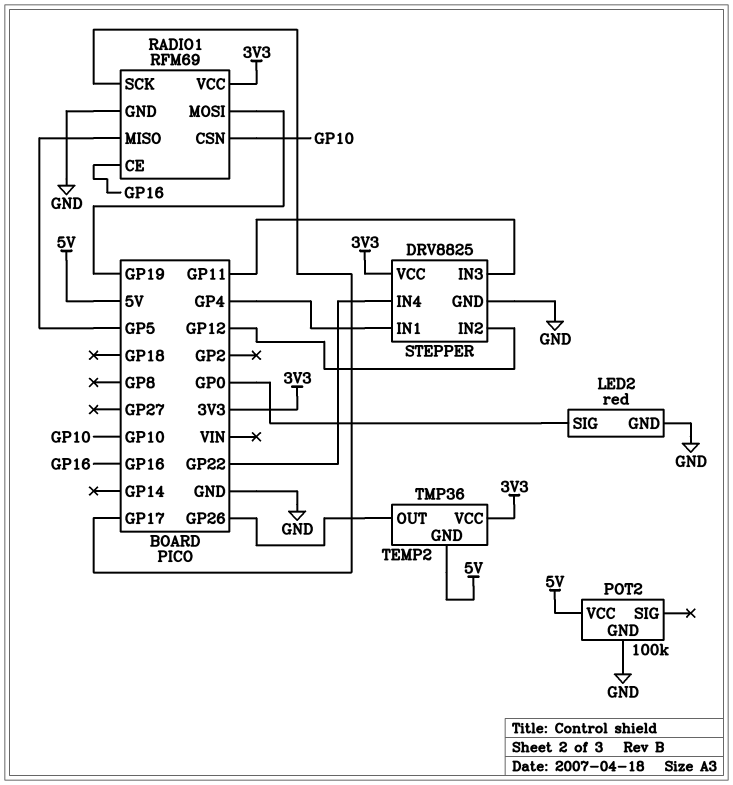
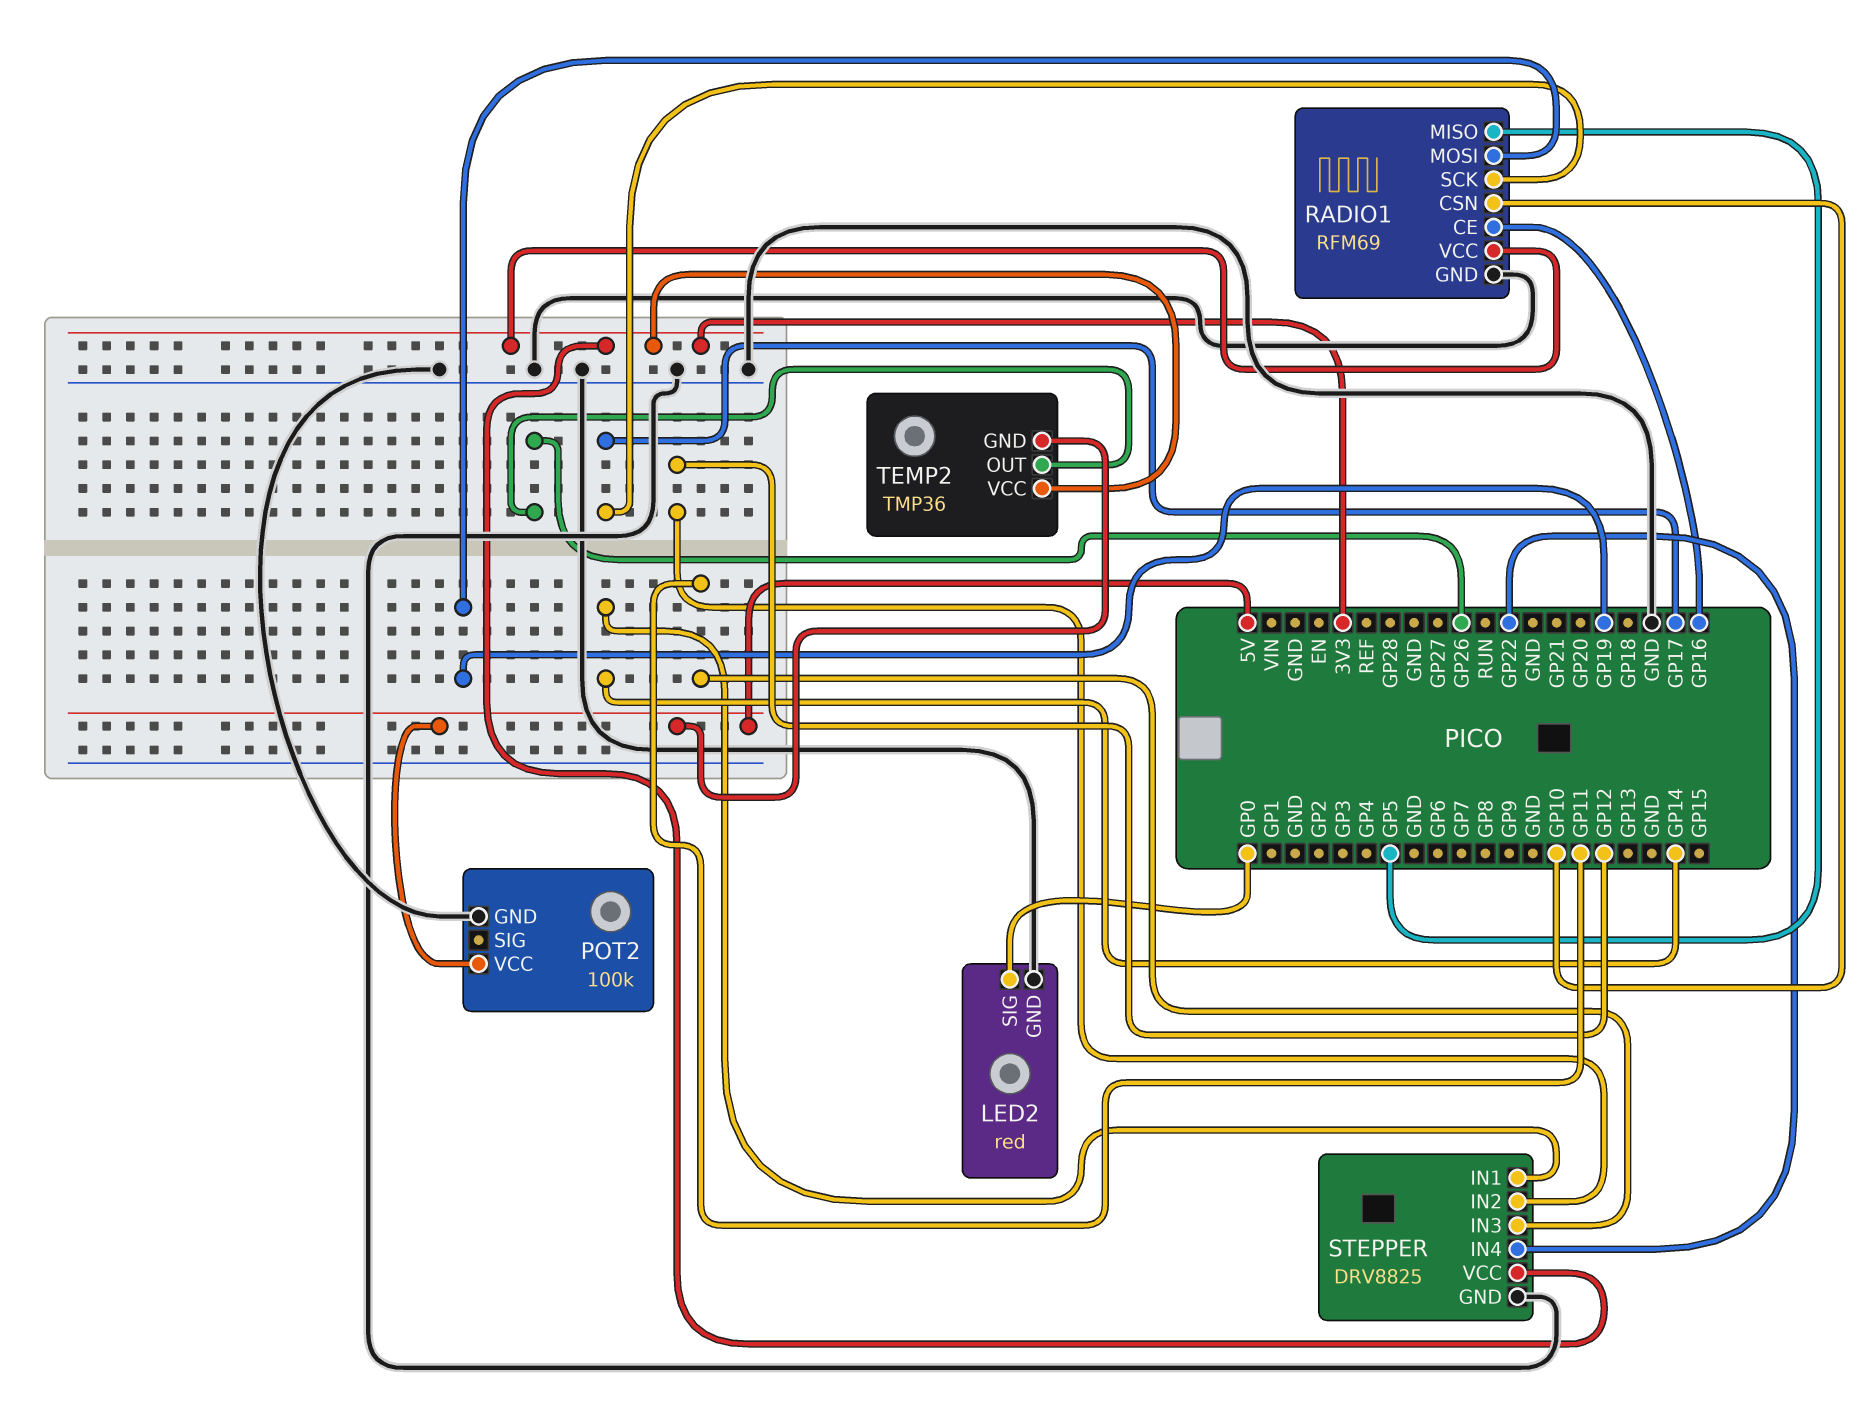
STEPPER pin IN1: GP4 -> GP14

